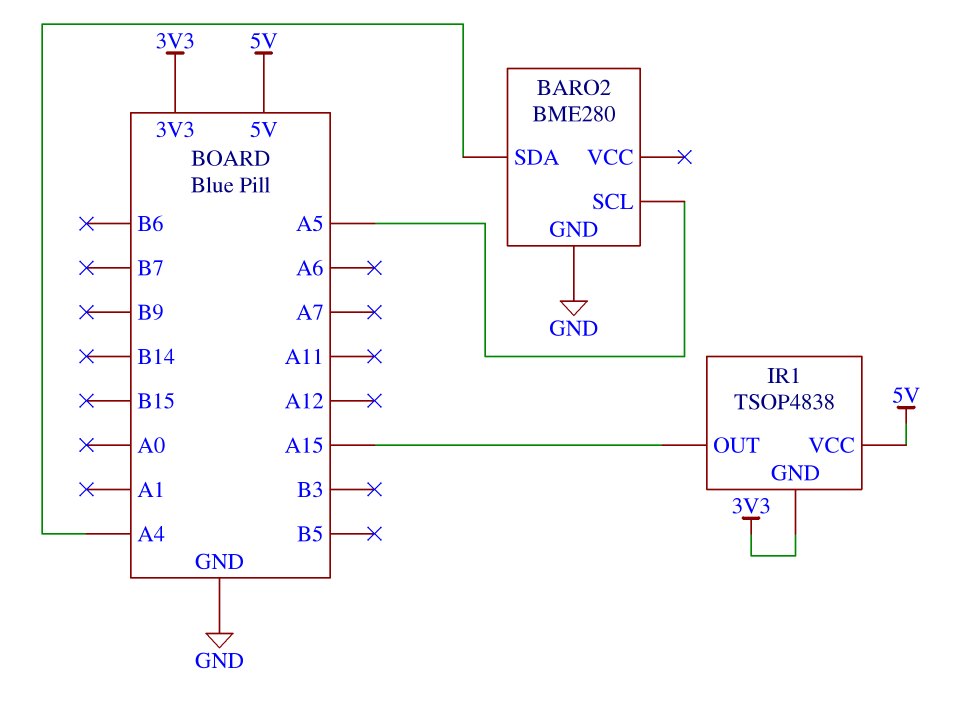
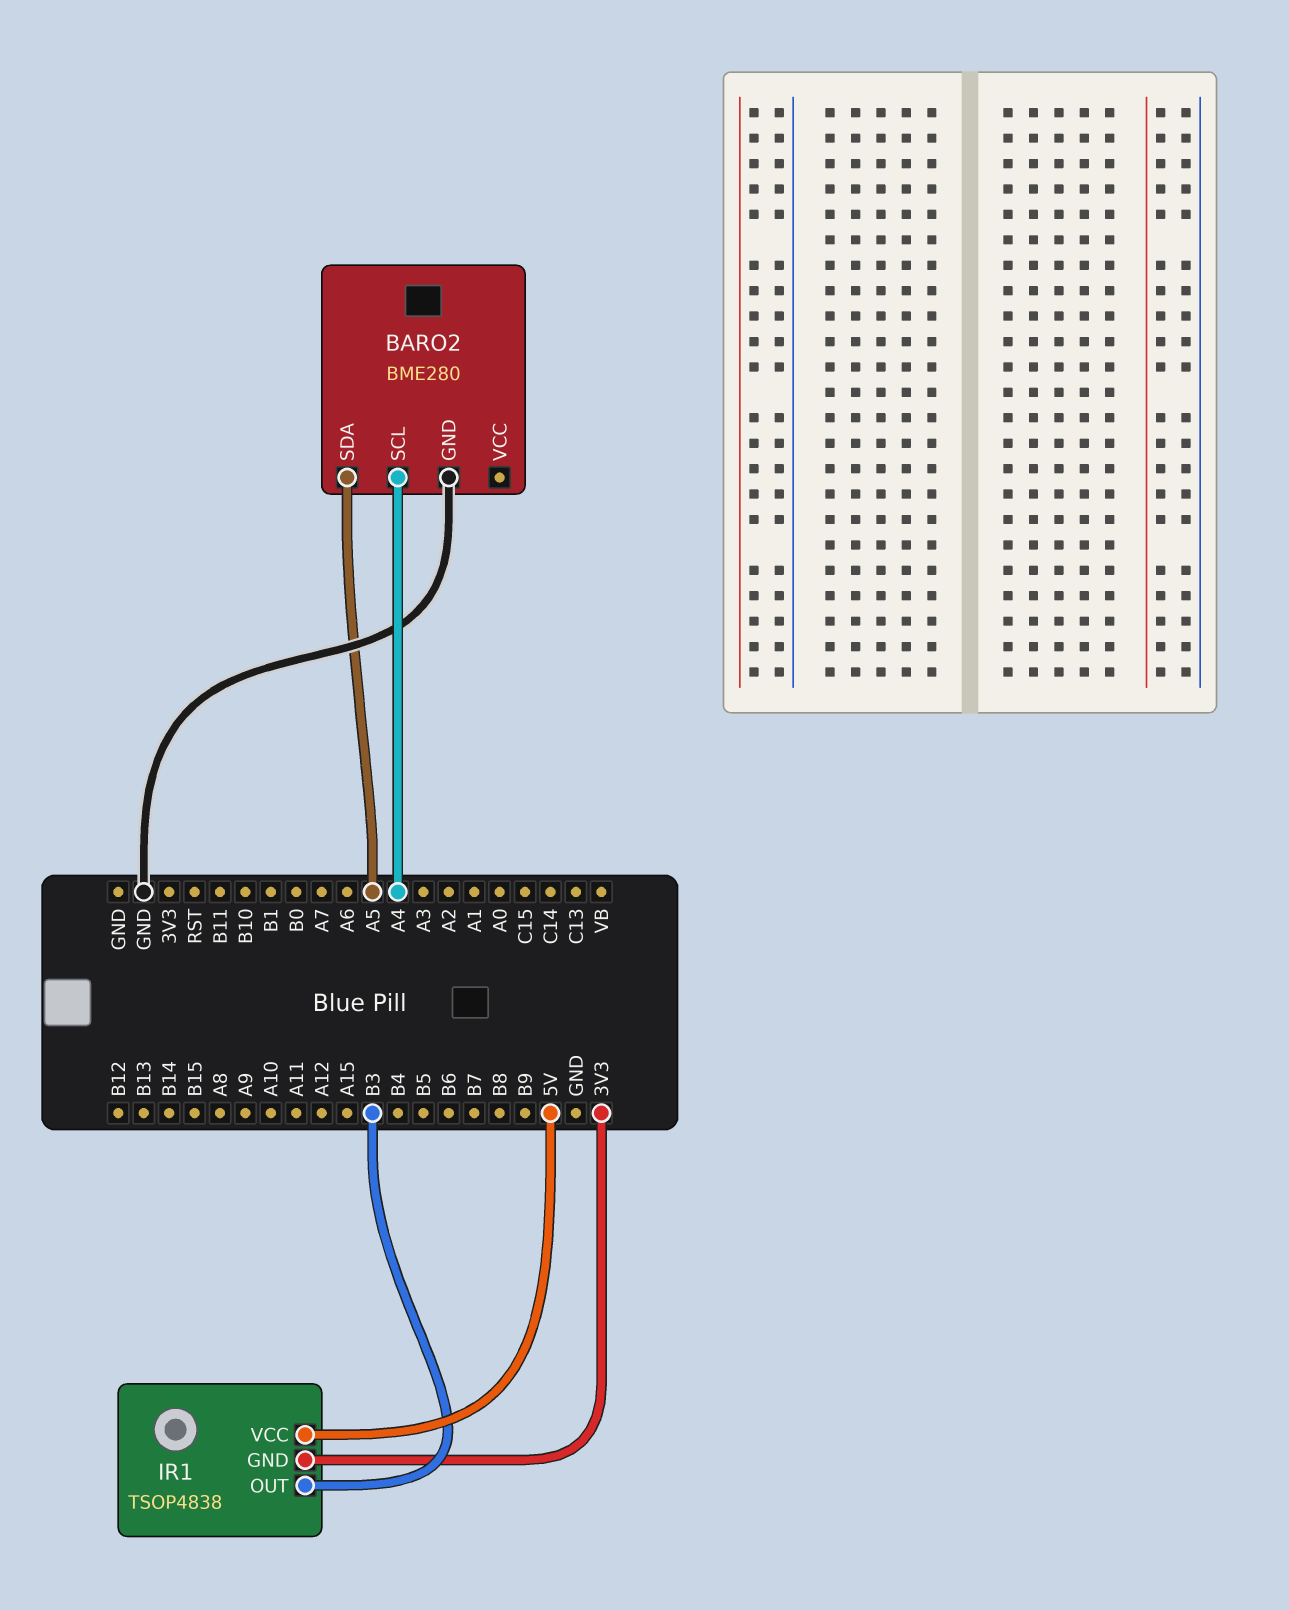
BARO2 pin SCL: A5 -> A4
BARO2 pin SDA: A4 -> A5
IR1 pin OUT: A15 -> B3

